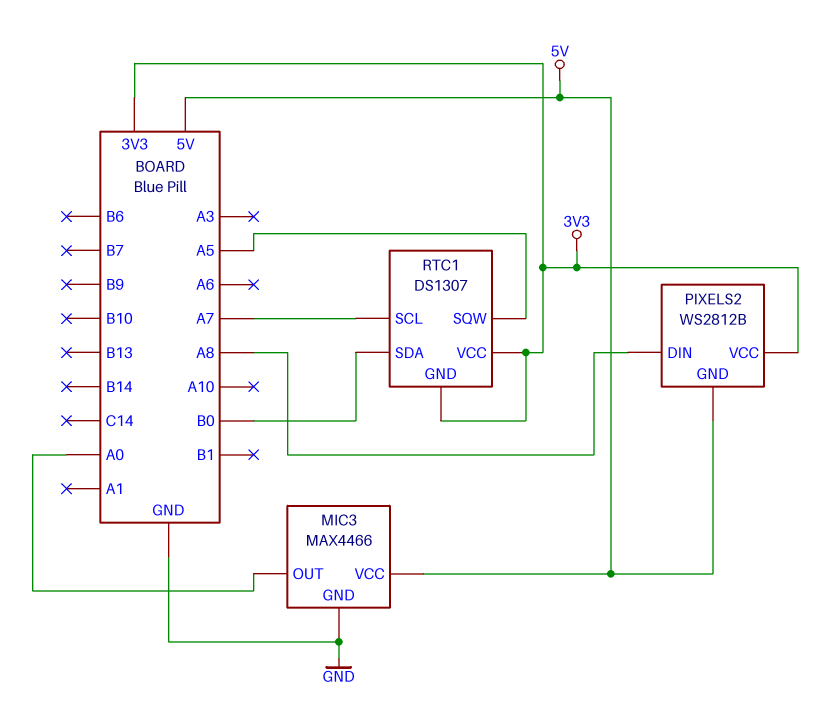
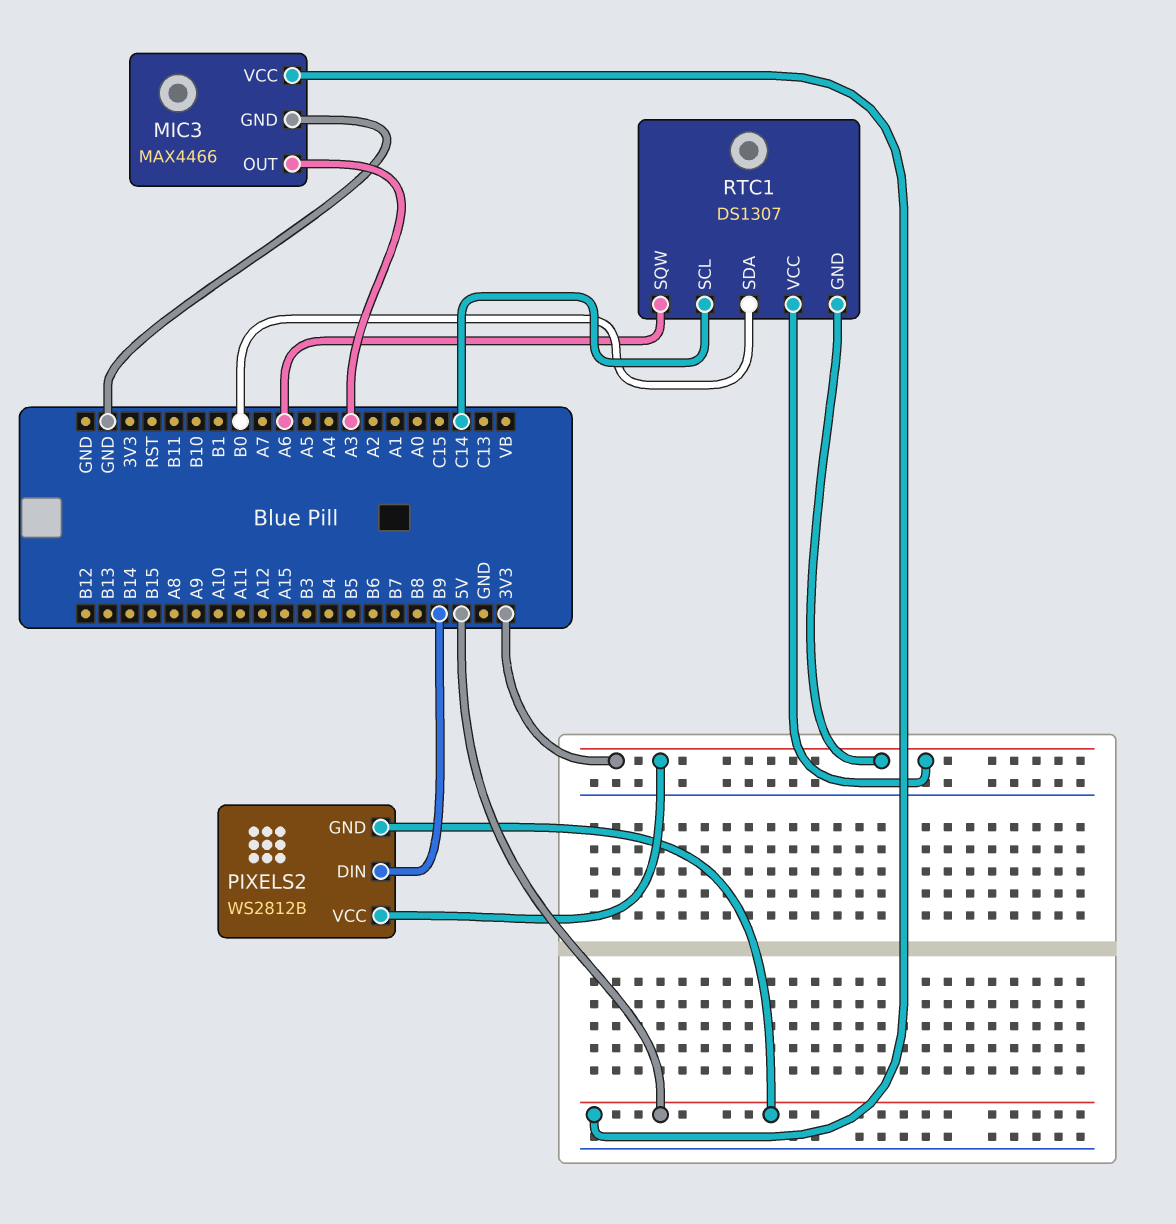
MIC3 pin OUT: A0 -> A3
PIXELS2 pin DIN: A8 -> B9
RTC1 pin SCL: A7 -> C14
RTC1 pin SQW: A5 -> A6

